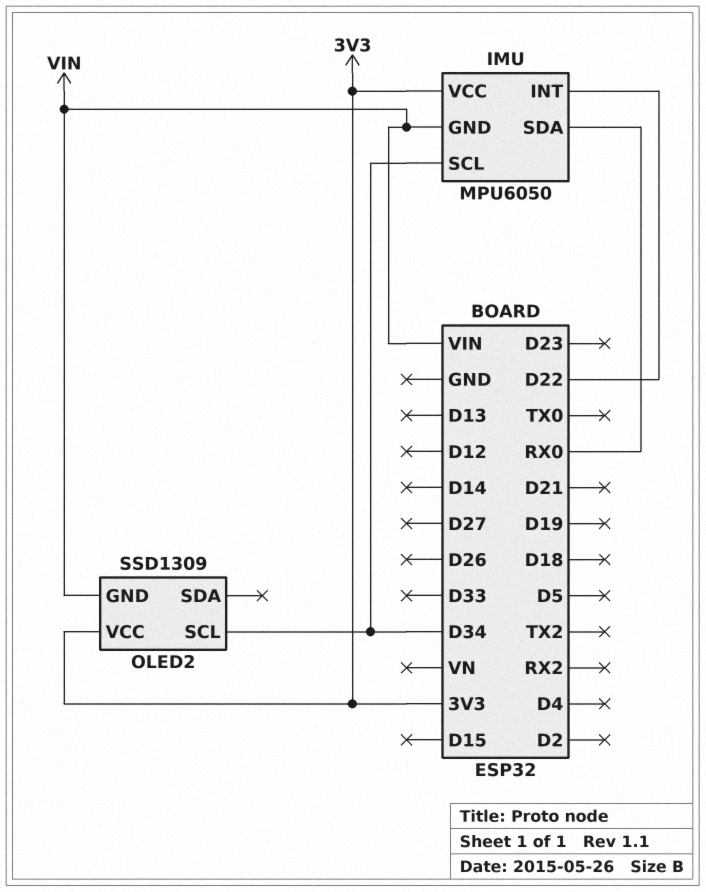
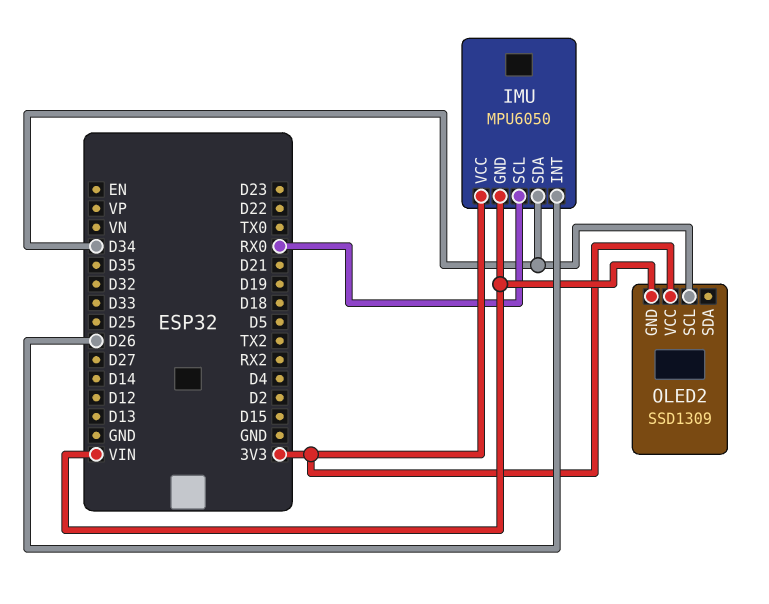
IMU pin INT: D22 -> D26
IMU pin SCL: D34 -> RX0
IMU pin SDA: RX0 -> D34

